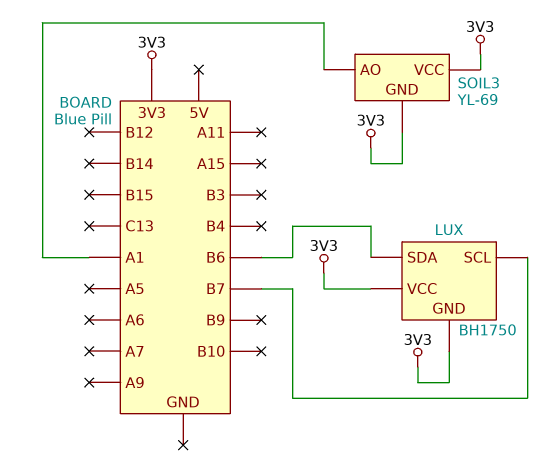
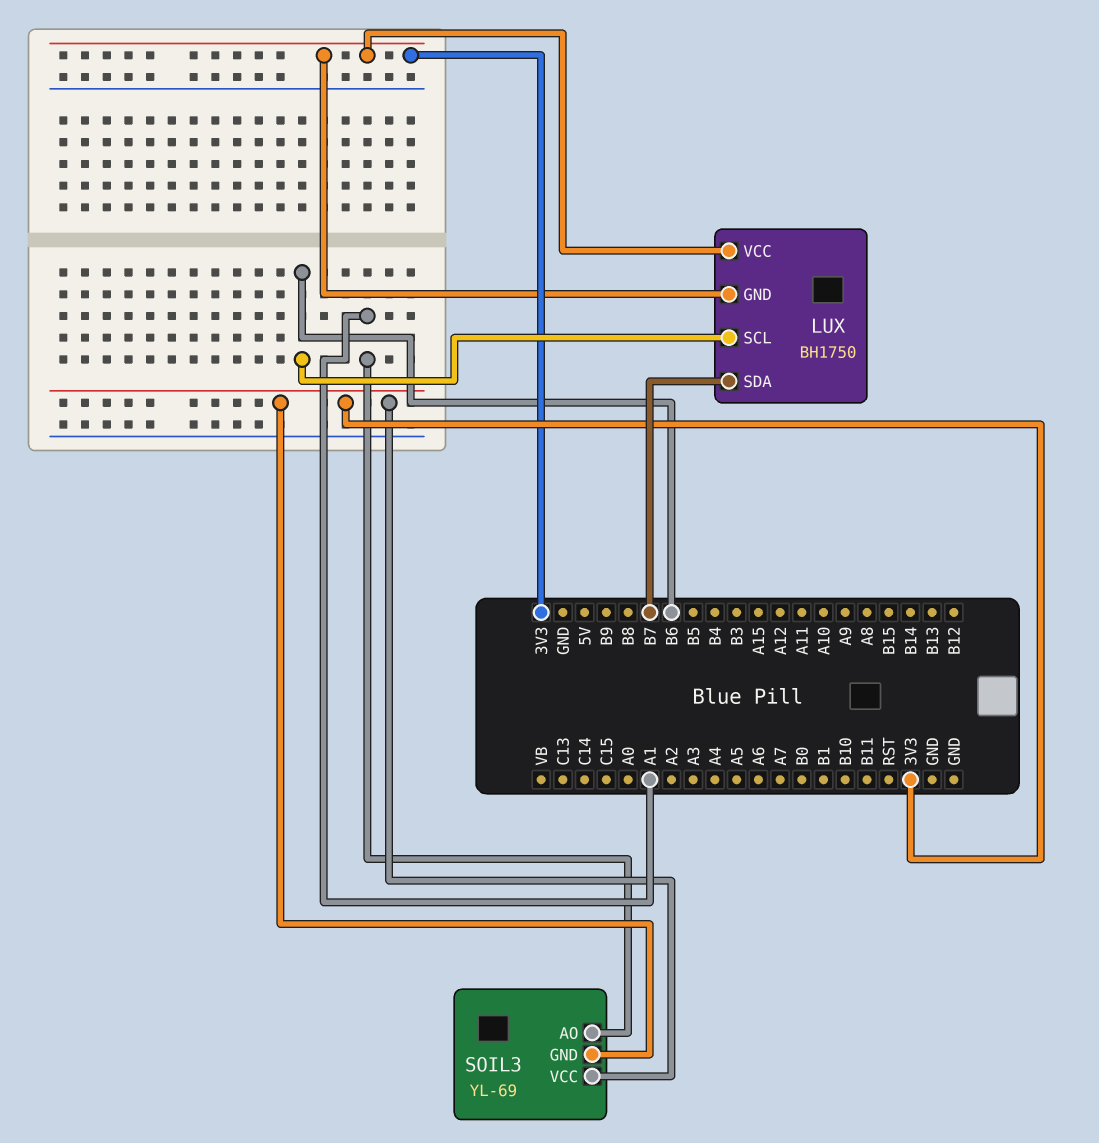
LUX pin SCL: B7 -> B6
LUX pin SDA: B6 -> B7

